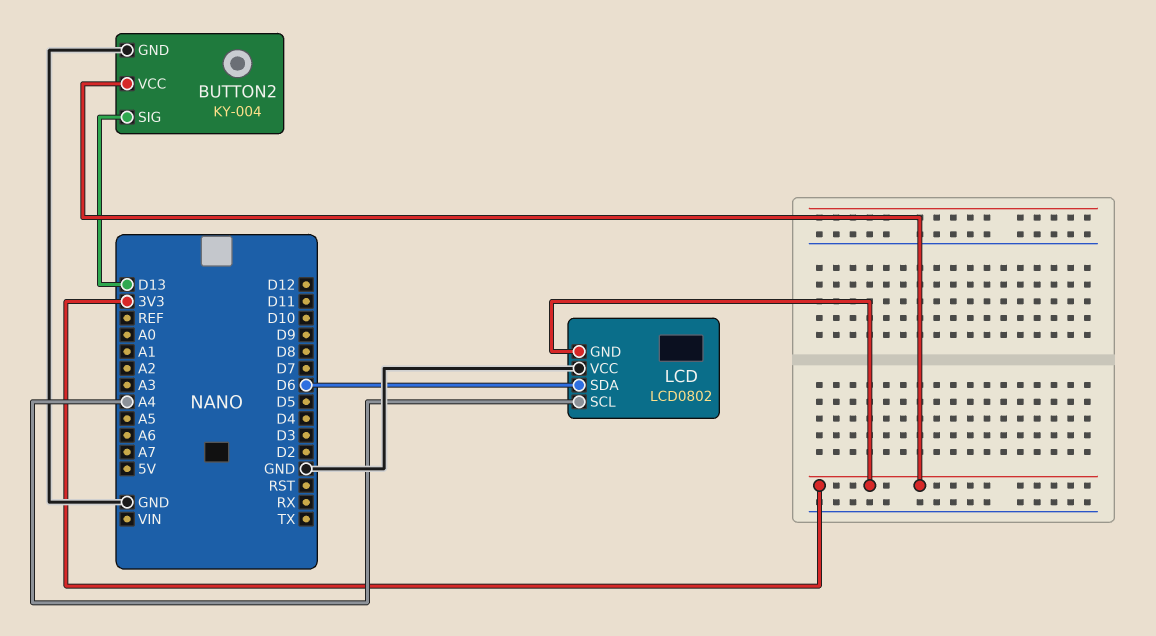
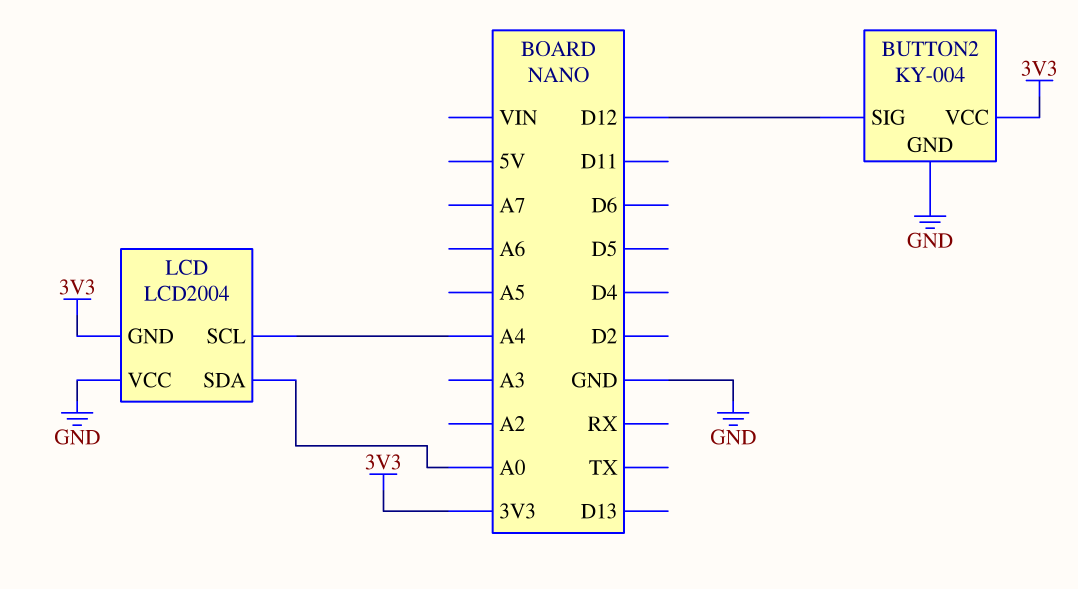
BUTTON2 pin SIG: D13 -> D12
LCD: LCD0802 -> LCD2004
LCD pin SDA: D6 -> A0

